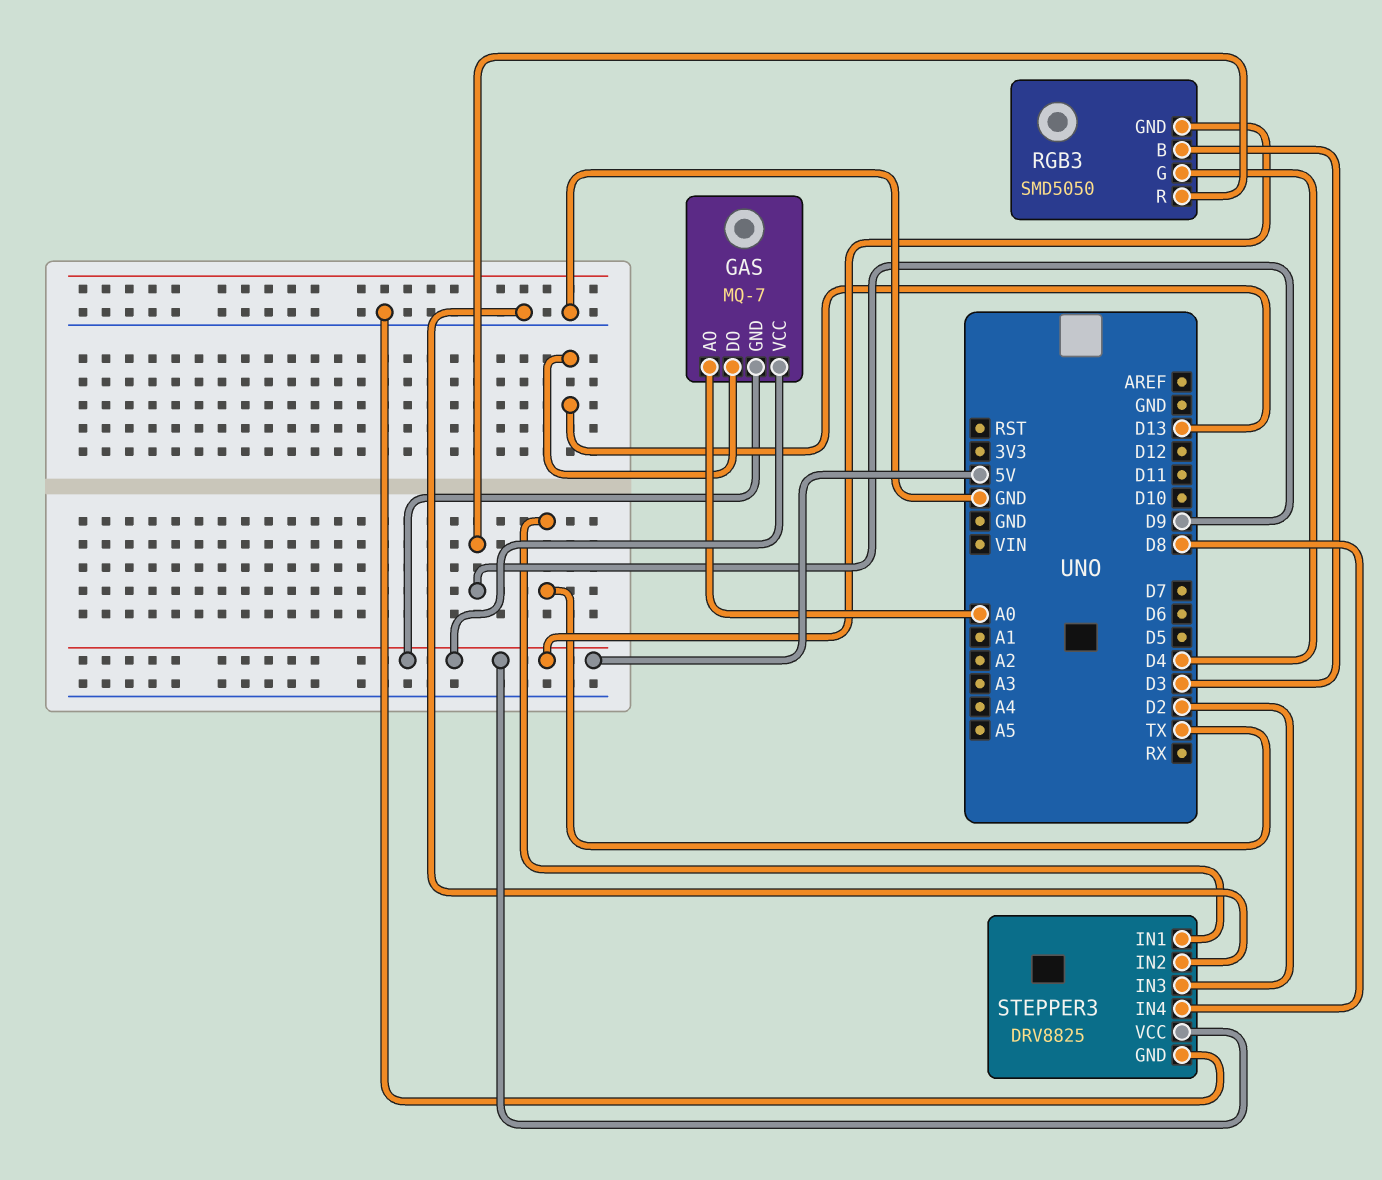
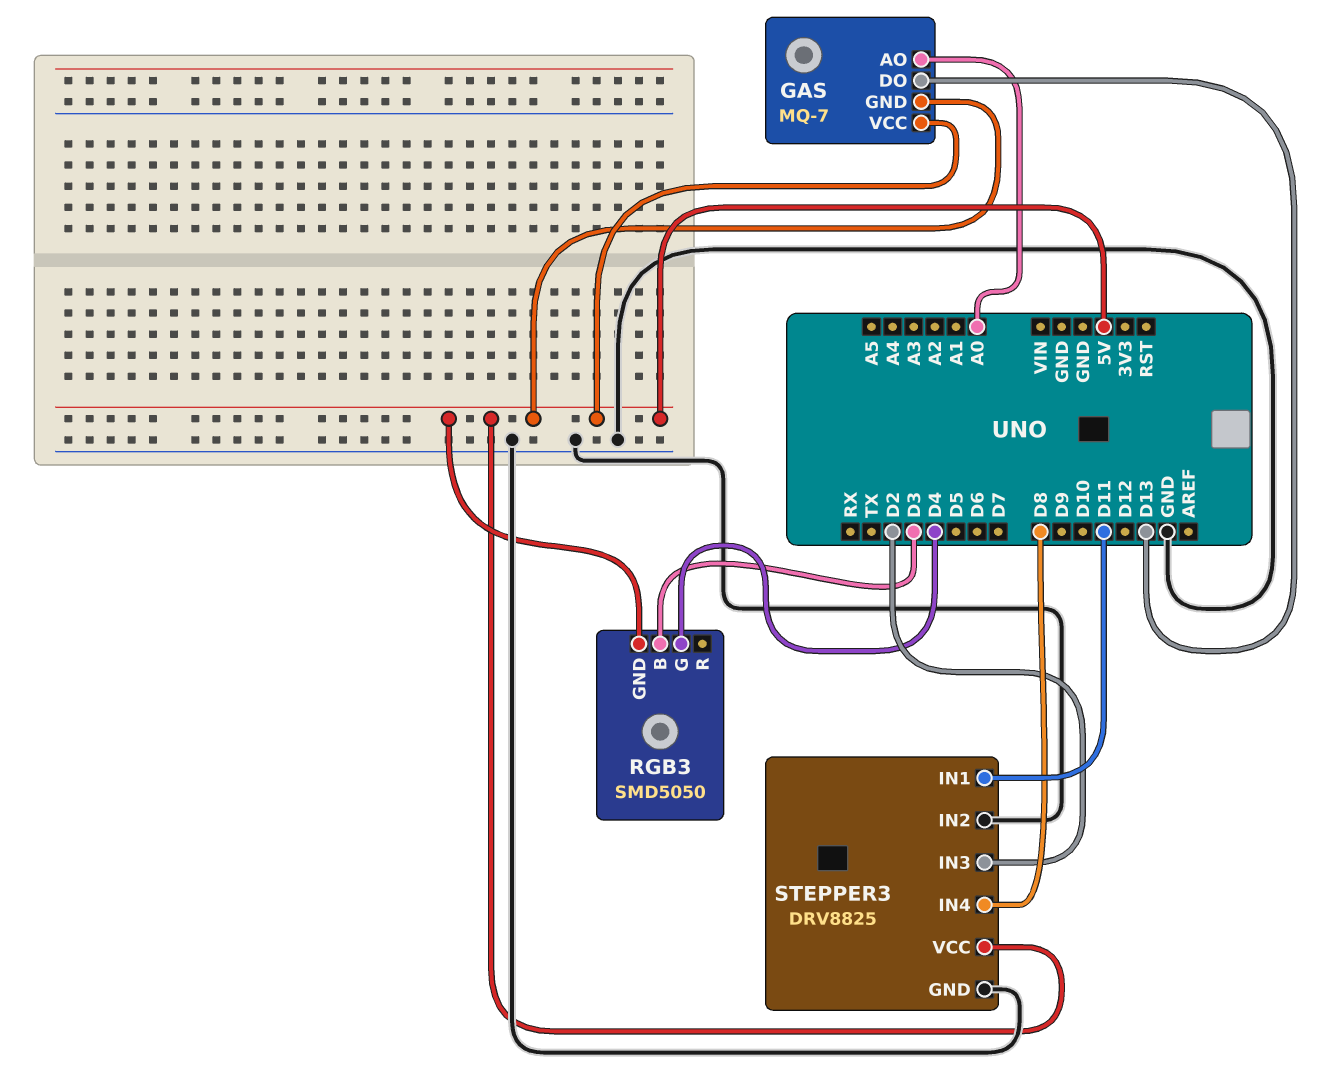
RGB3 pin R: D9 -> none
STEPPER3 pin IN1: TX -> D11

